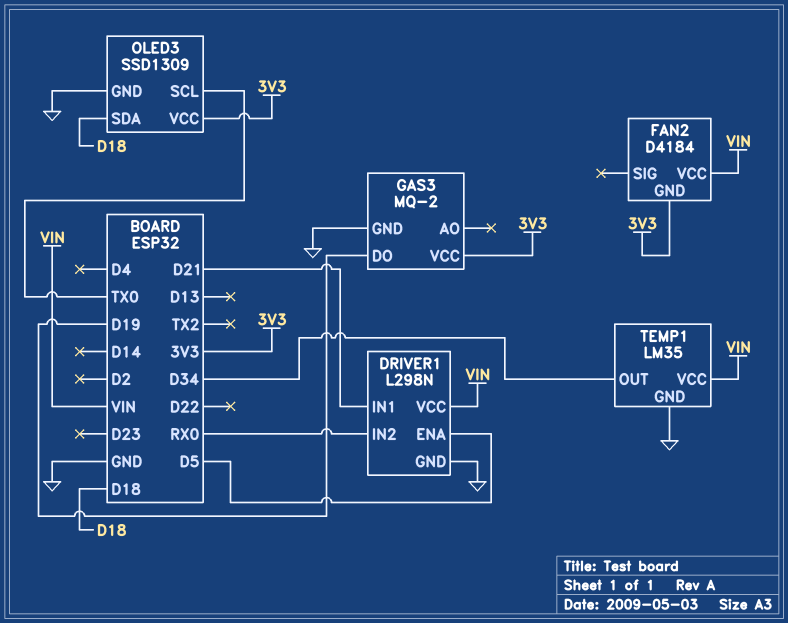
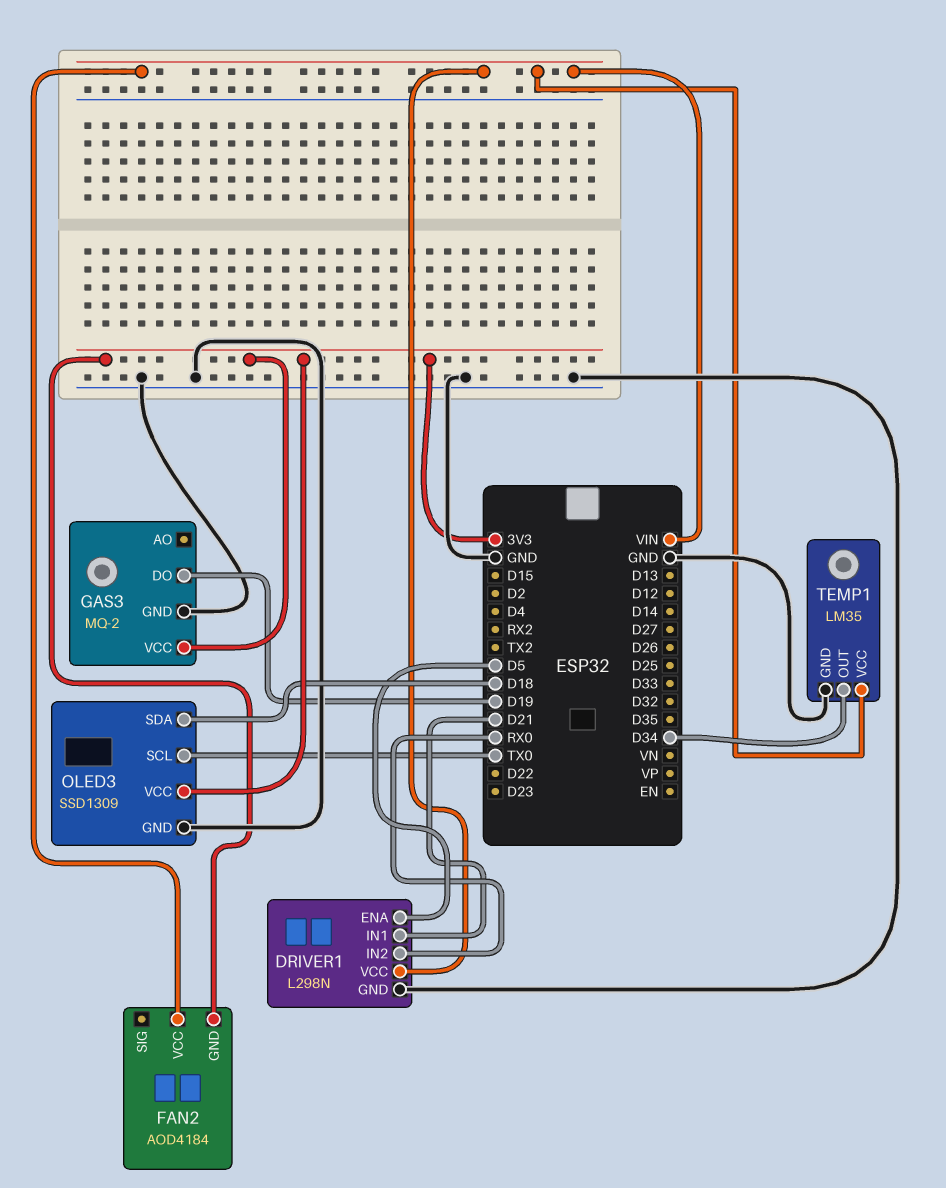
FAN2: D4184 -> AOD4184

